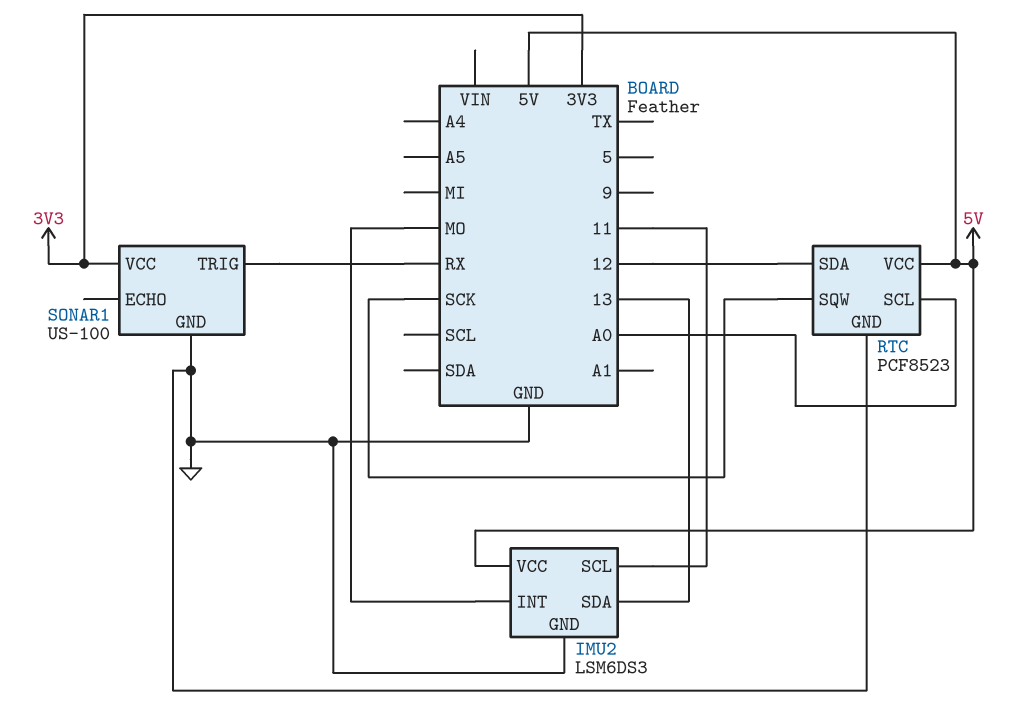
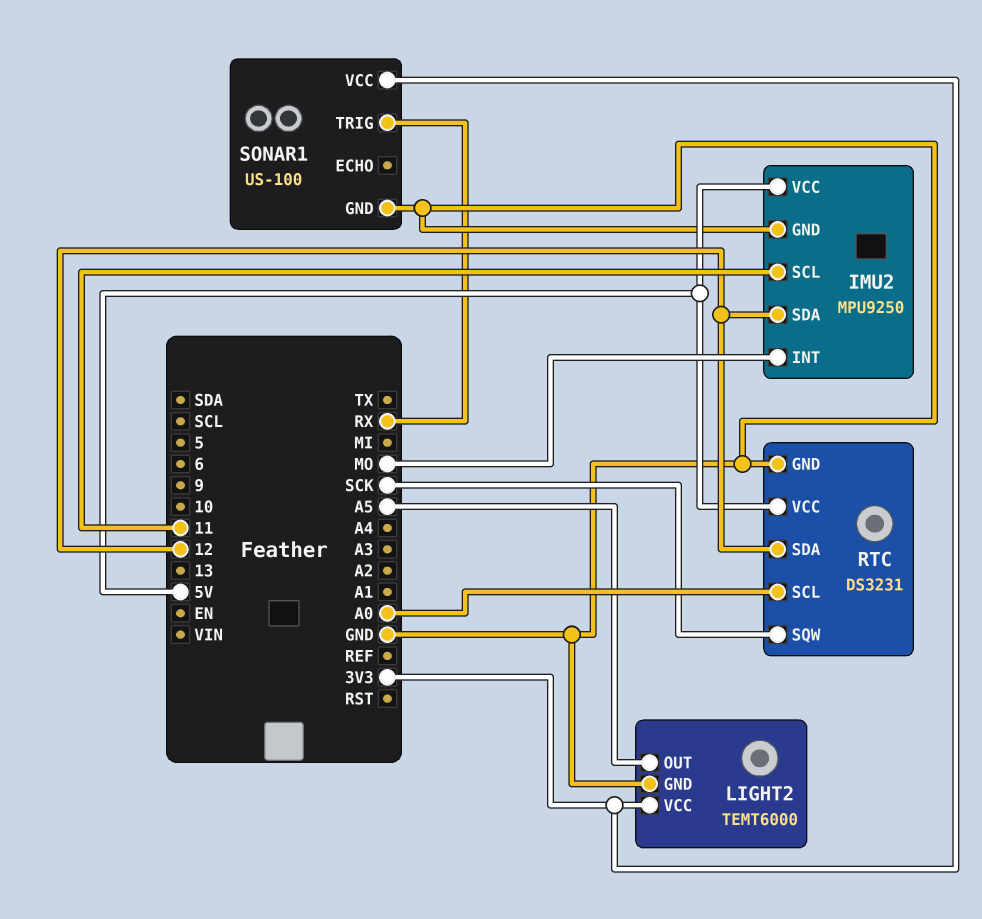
IMU2: LSM6DS3 -> MPU9250
IMU2 pin SDA: 13 -> 12
LIGHT2: none -> TEMT6000
LIGHT2 pin GND: none -> GND
LIGHT2 pin OUT: none -> A5
LIGHT2 pin VCC: none -> 3V3
RTC: PCF8523 -> DS3231

